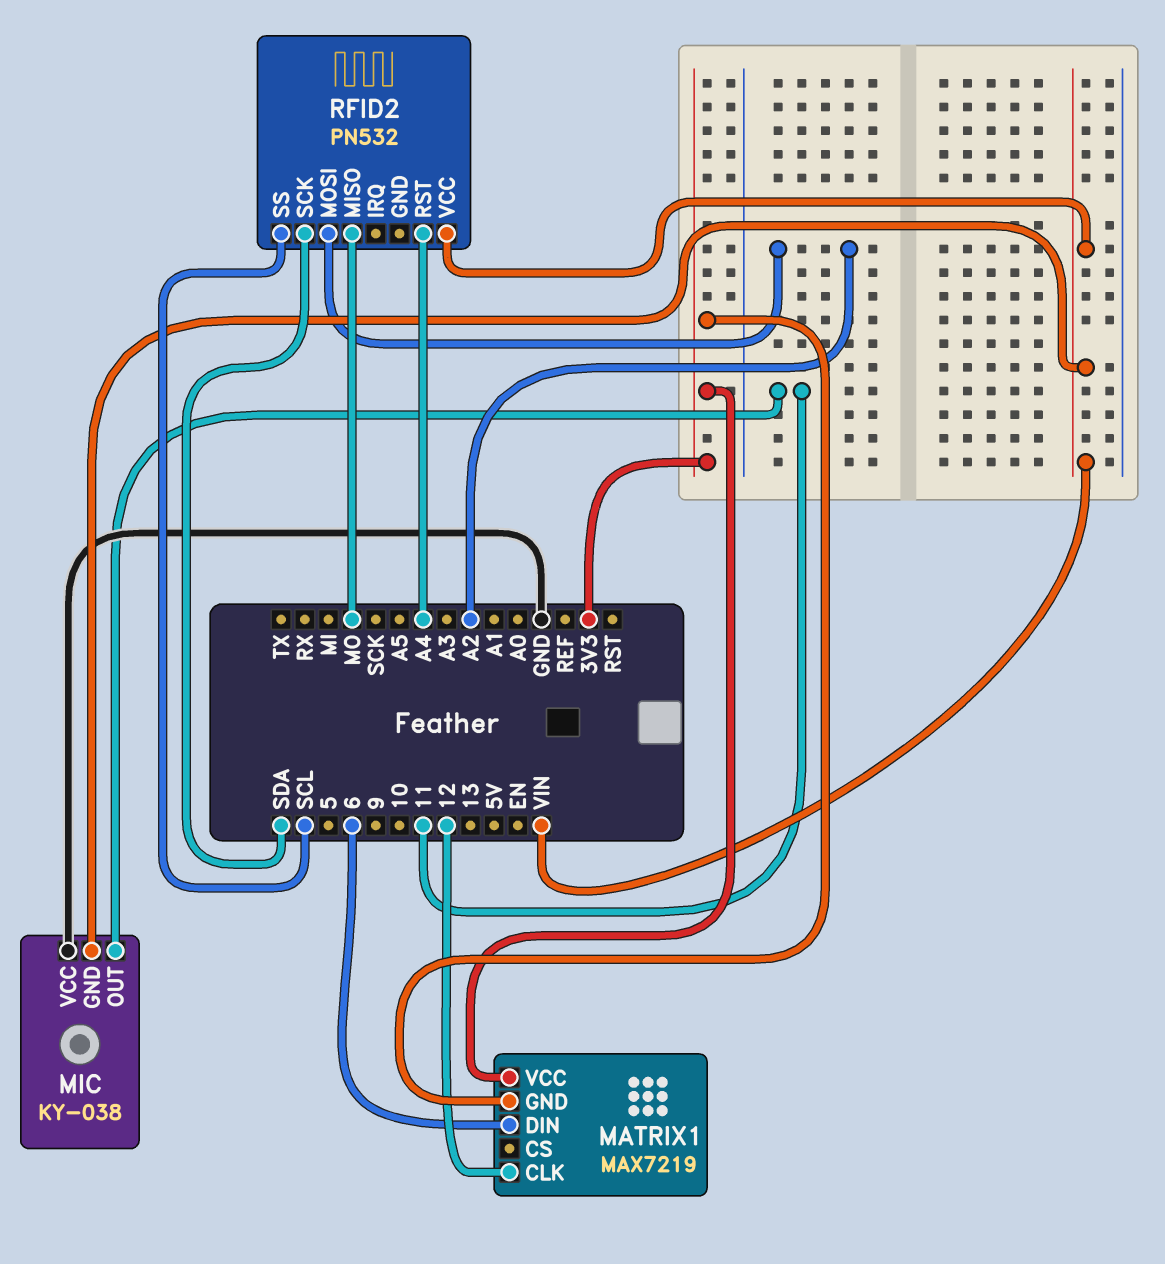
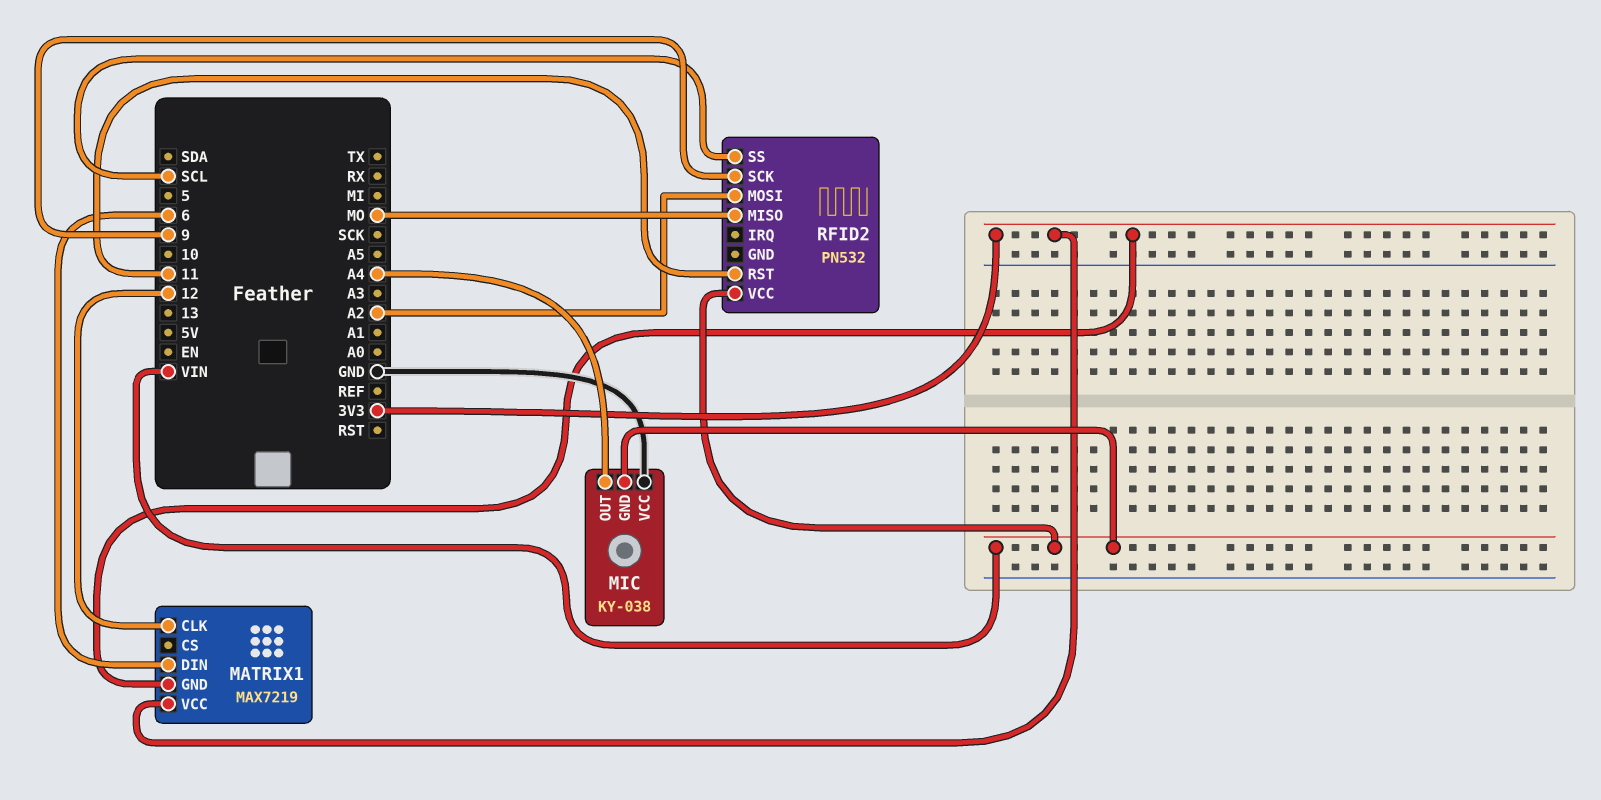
MIC pin OUT: 11 -> A4
RFID2 pin RST: A4 -> 11
RFID2 pin SCK: SDA -> 9

